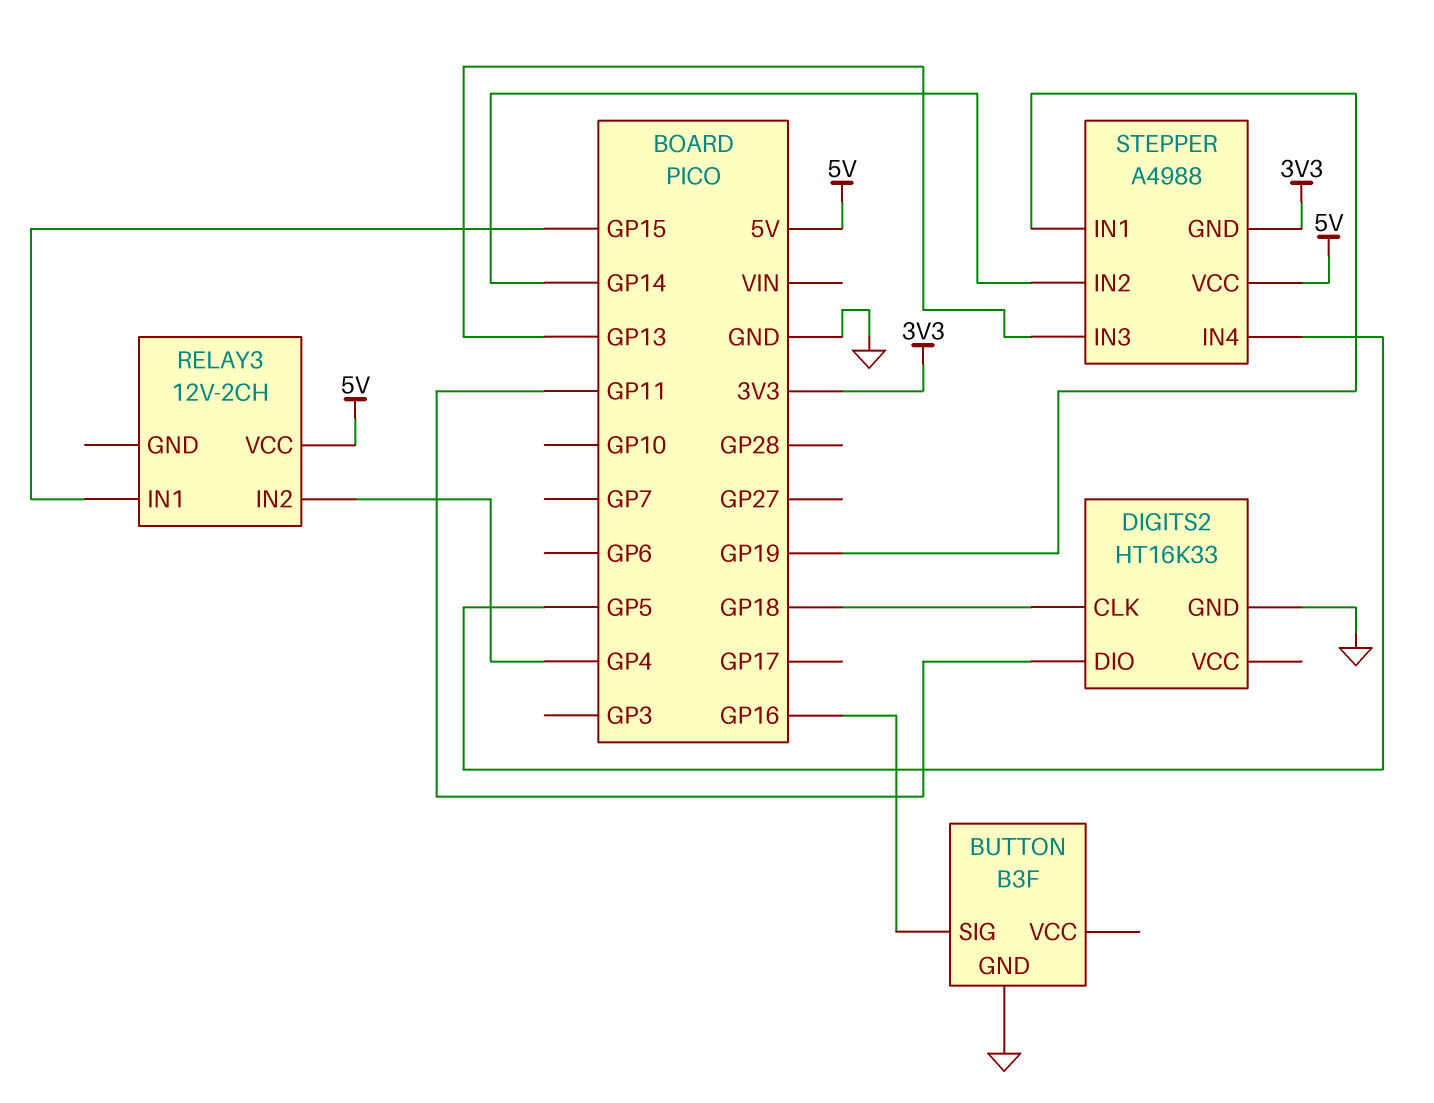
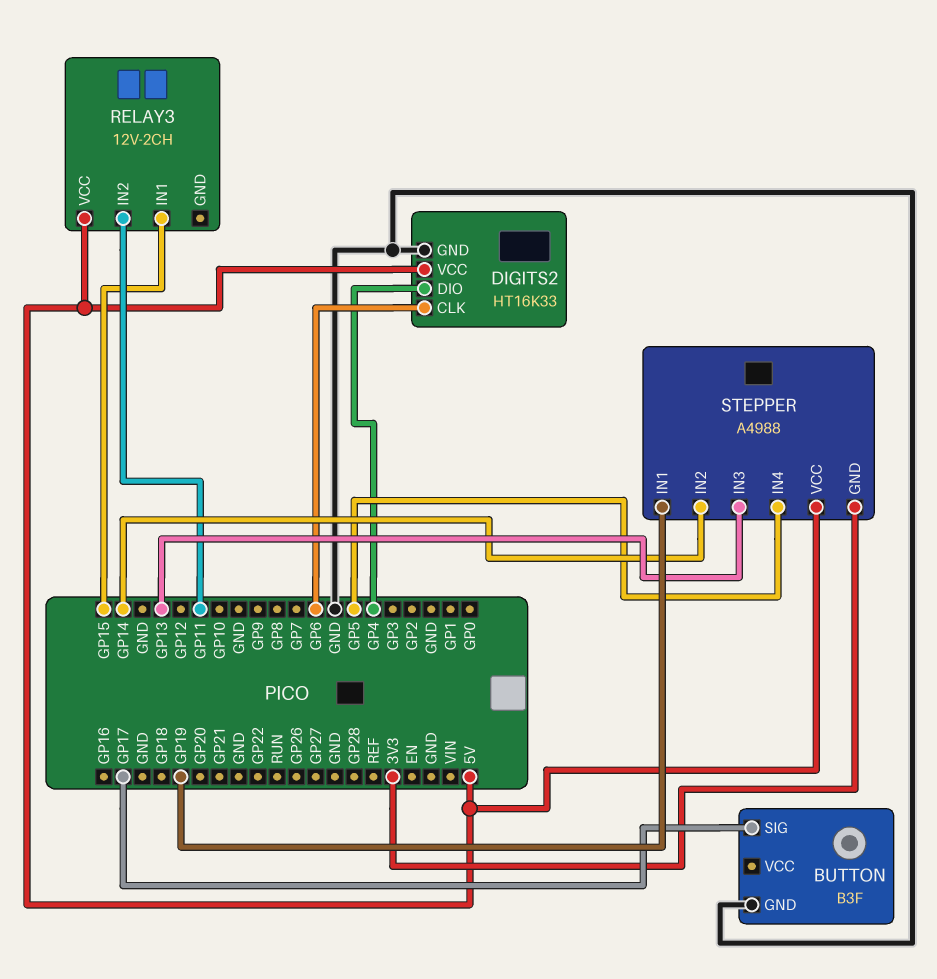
BUTTON pin SIG: GP16 -> GP17
DIGITS2 pin CLK: GP18 -> GP6
DIGITS2 pin DIO: GP11 -> GP4
DIGITS2 pin VCC: none -> 5V
RELAY3 pin IN2: GP4 -> GP11

